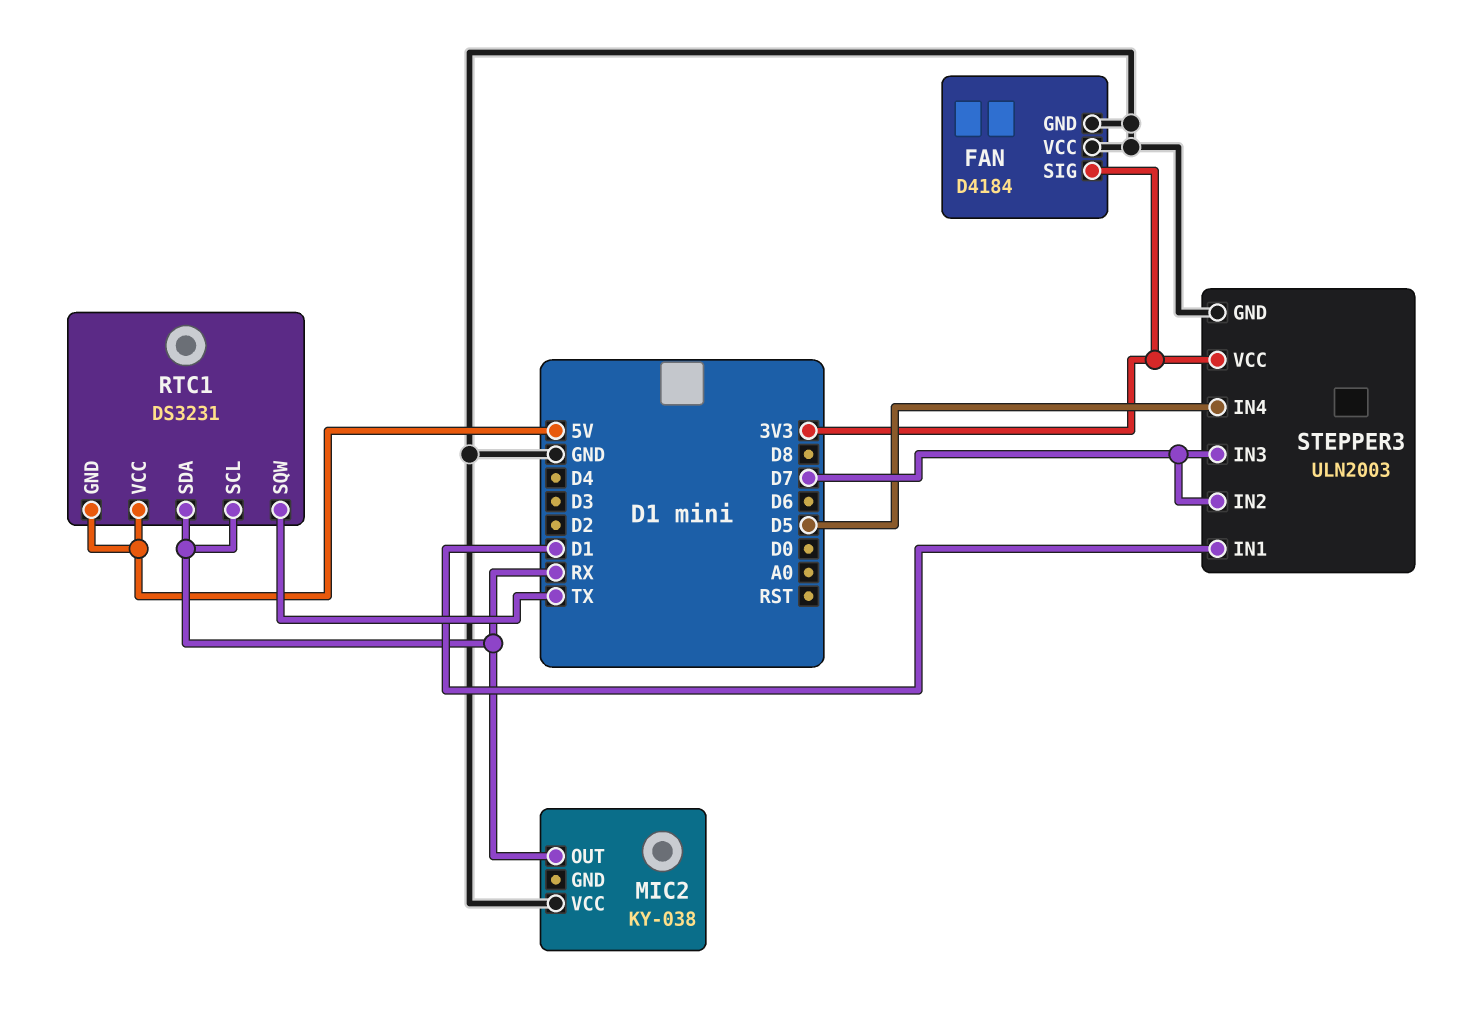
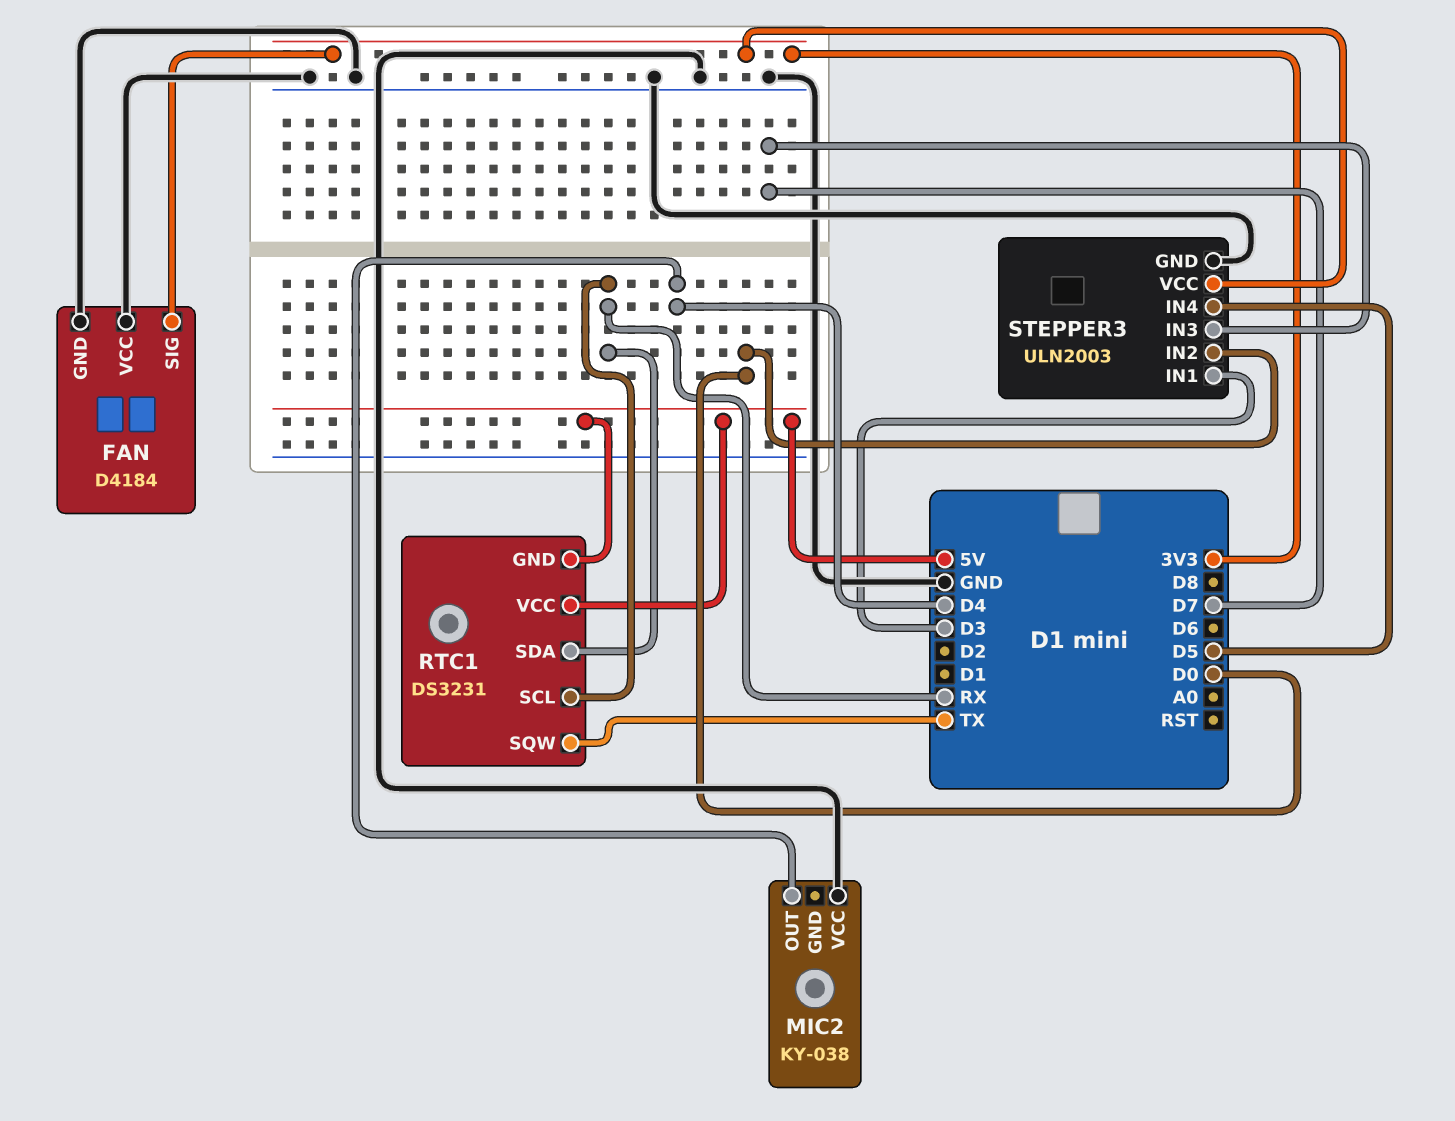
MIC2 pin OUT: RX -> D4
STEPPER3 pin IN1: D1 -> D3
STEPPER3 pin IN2: D7 -> D0

